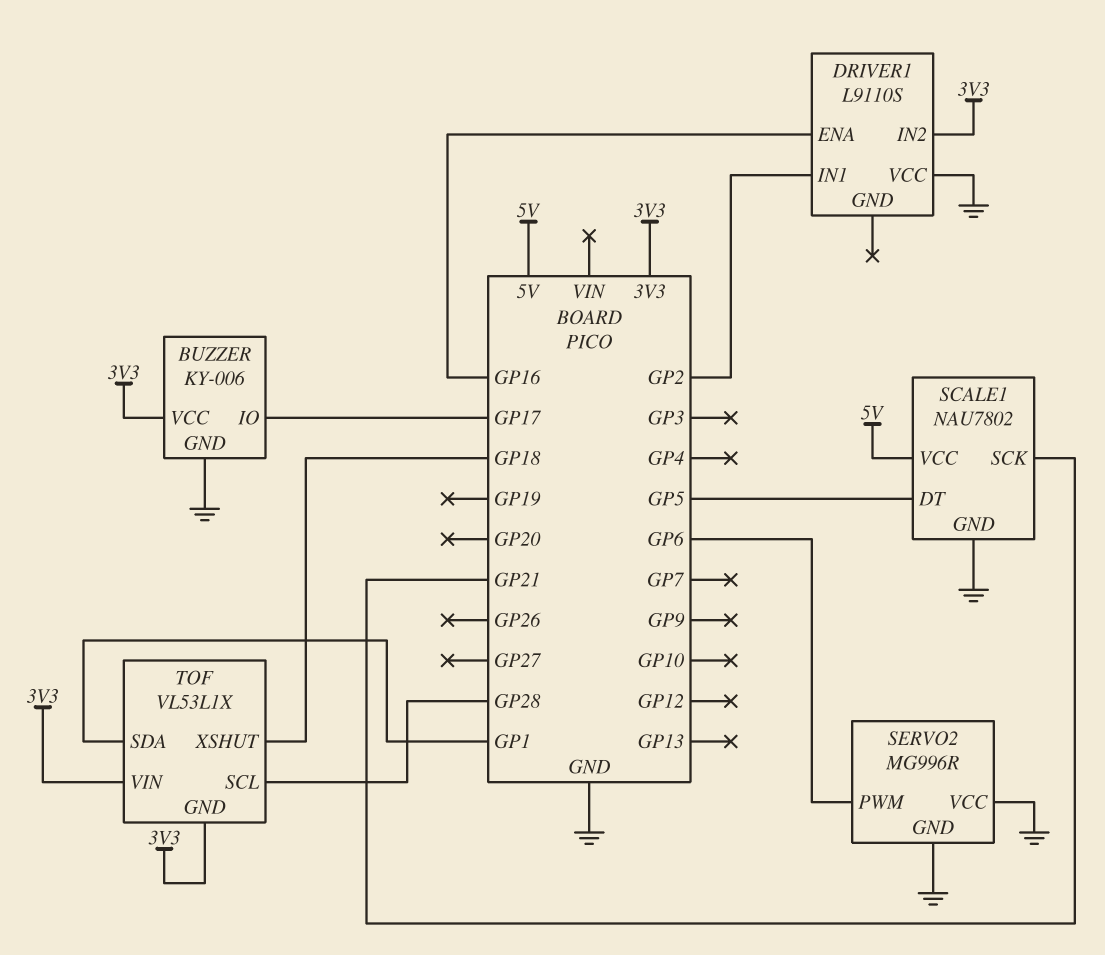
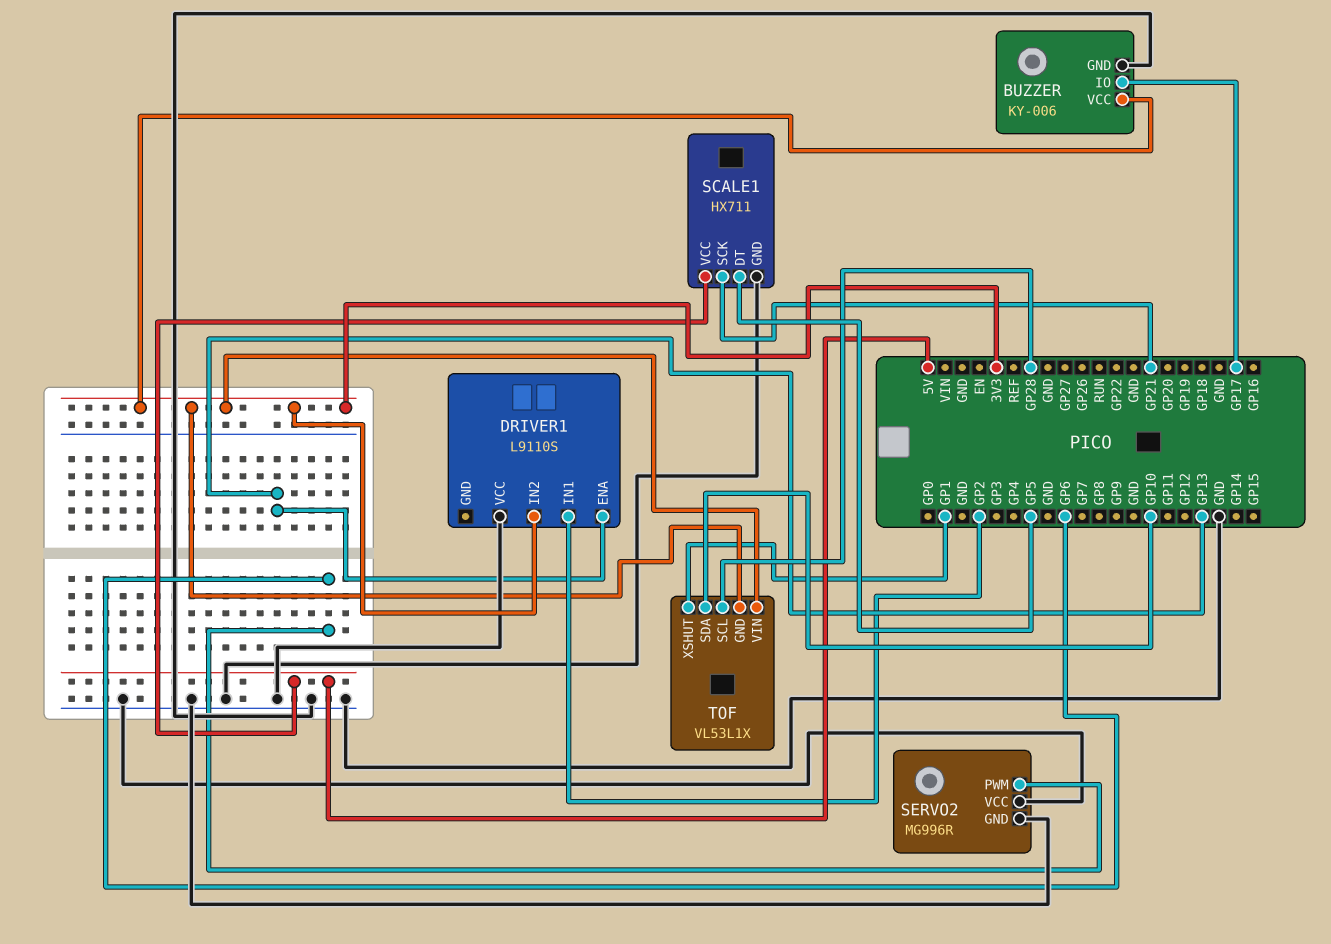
DRIVER1 pin ENA: GP16 -> GP13
SCALE1: NAU7802 -> HX711
TOF pin SDA: GP1 -> GP10
TOF pin XSHUT: GP18 -> GP1

